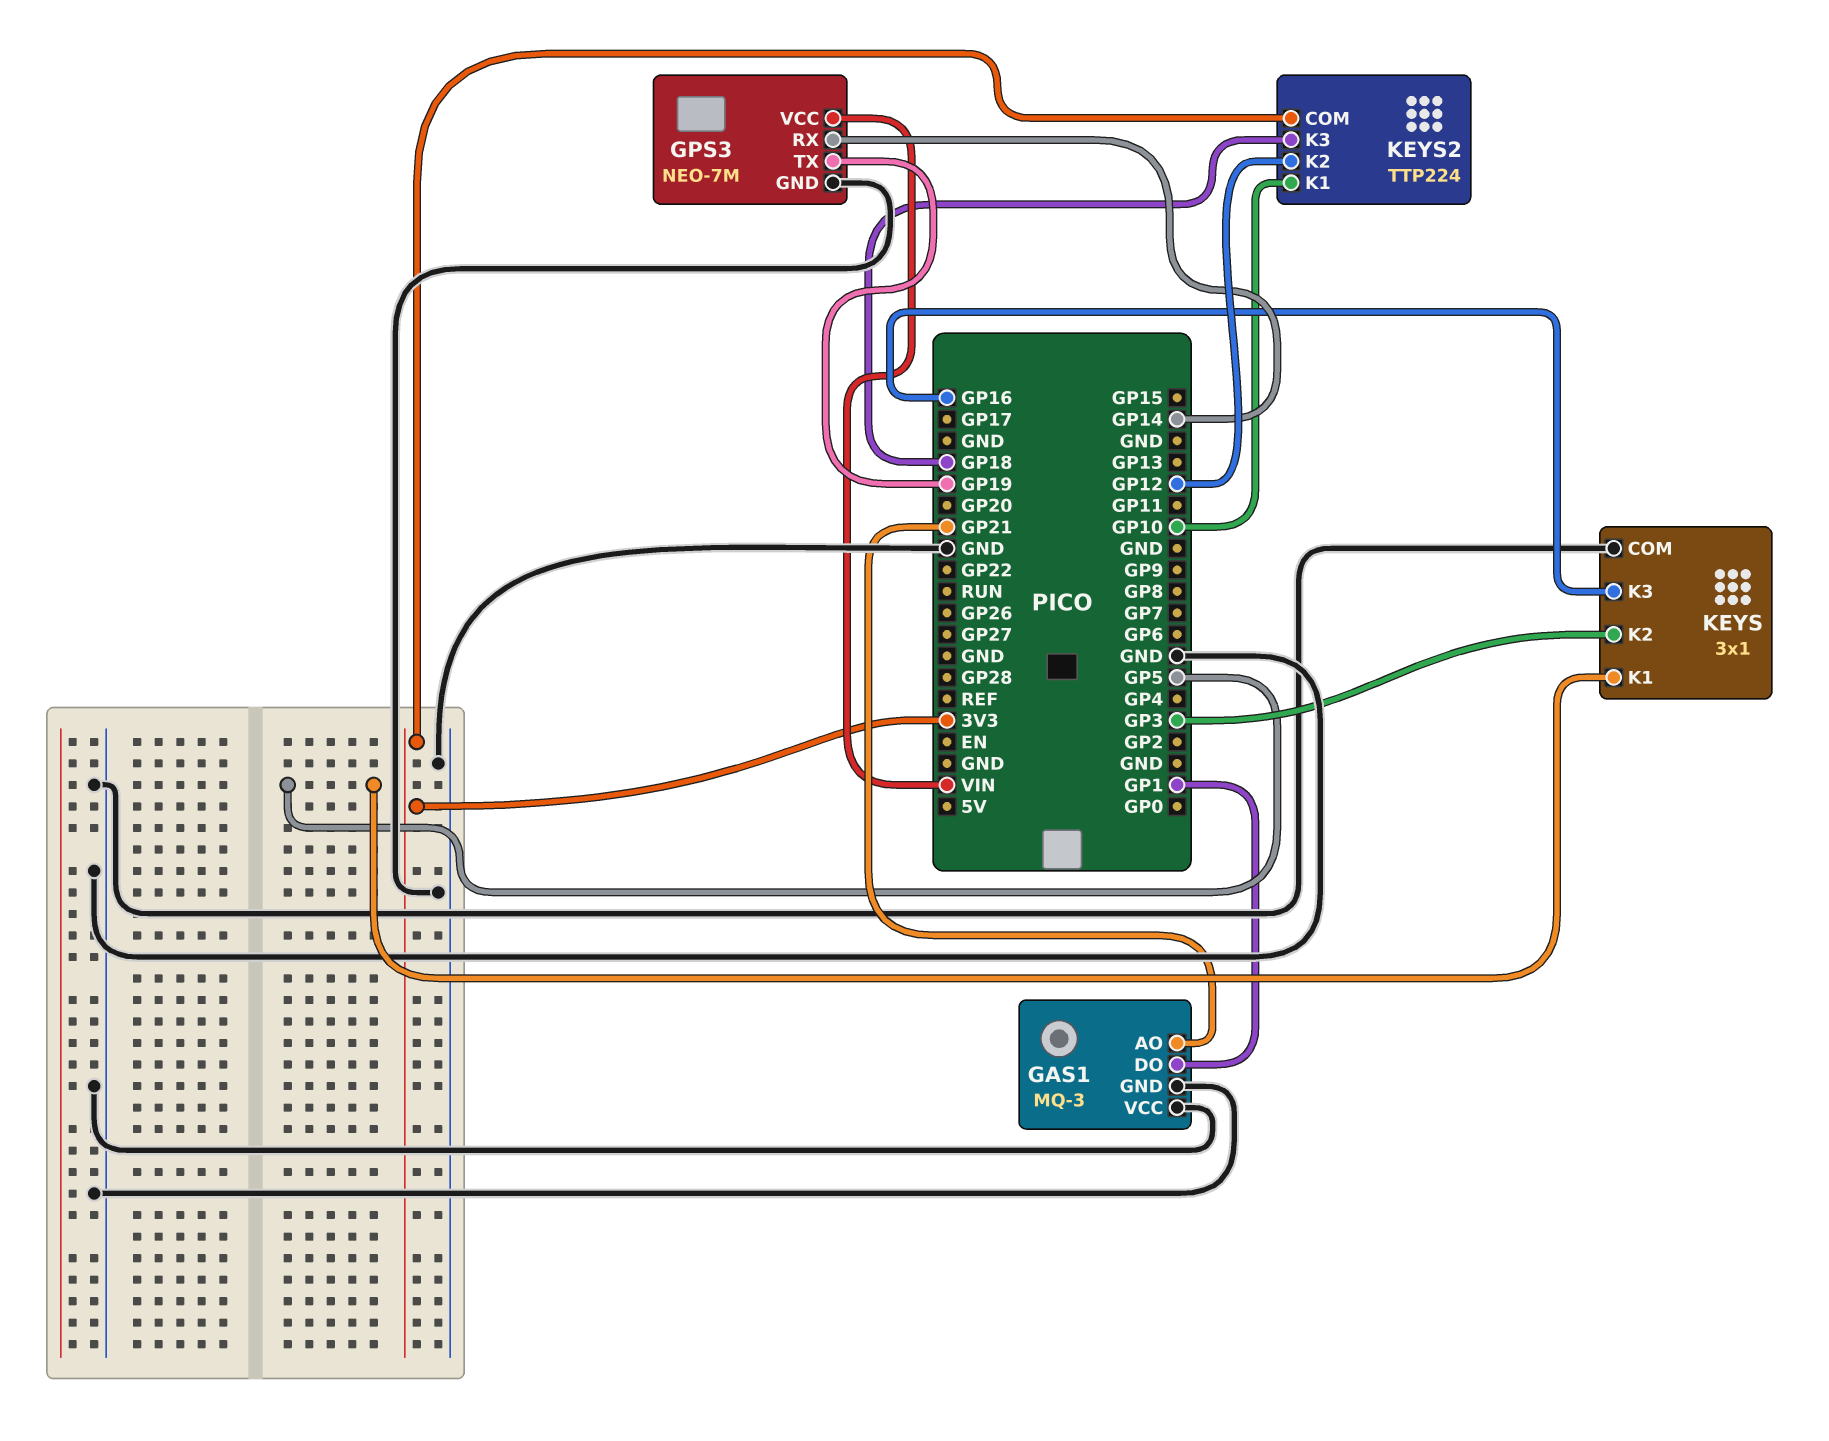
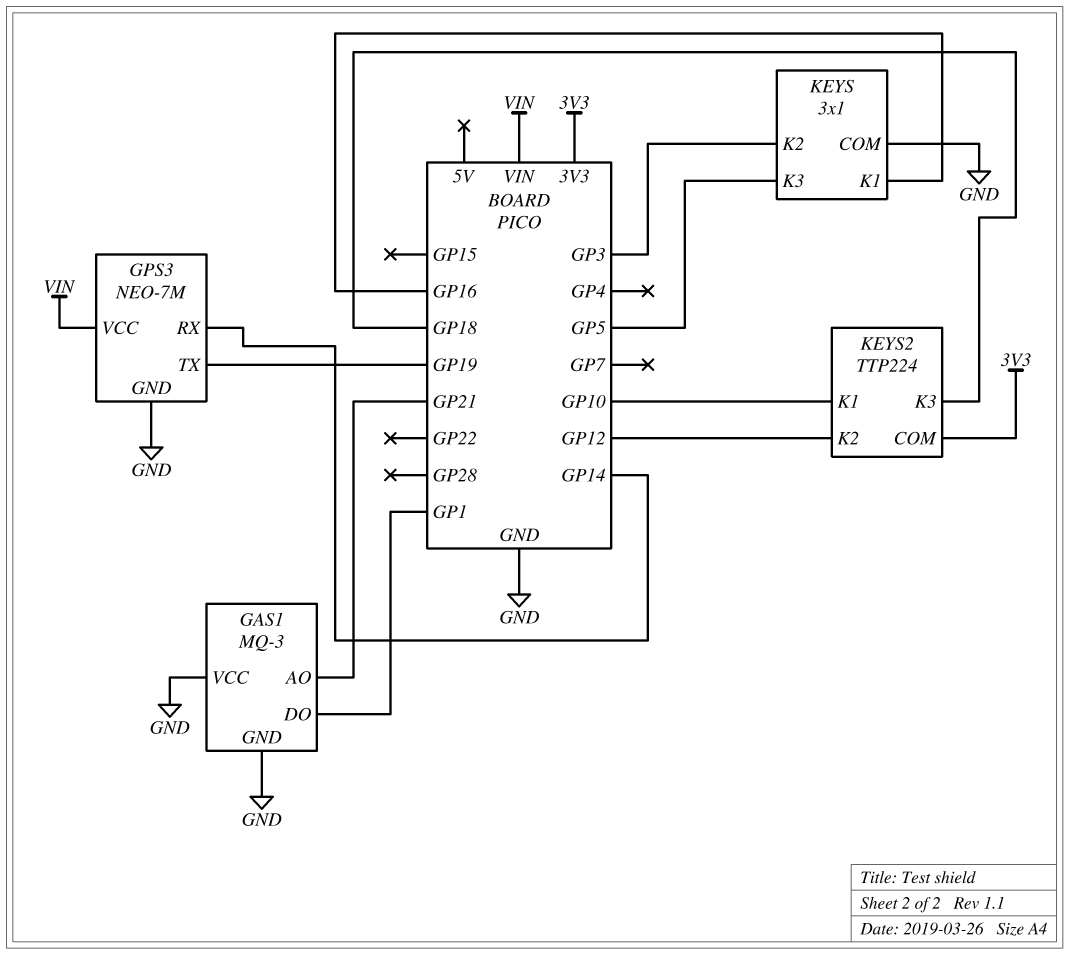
KEYS pin K1: GP5 -> GP16
KEYS pin K3: GP16 -> GP5

